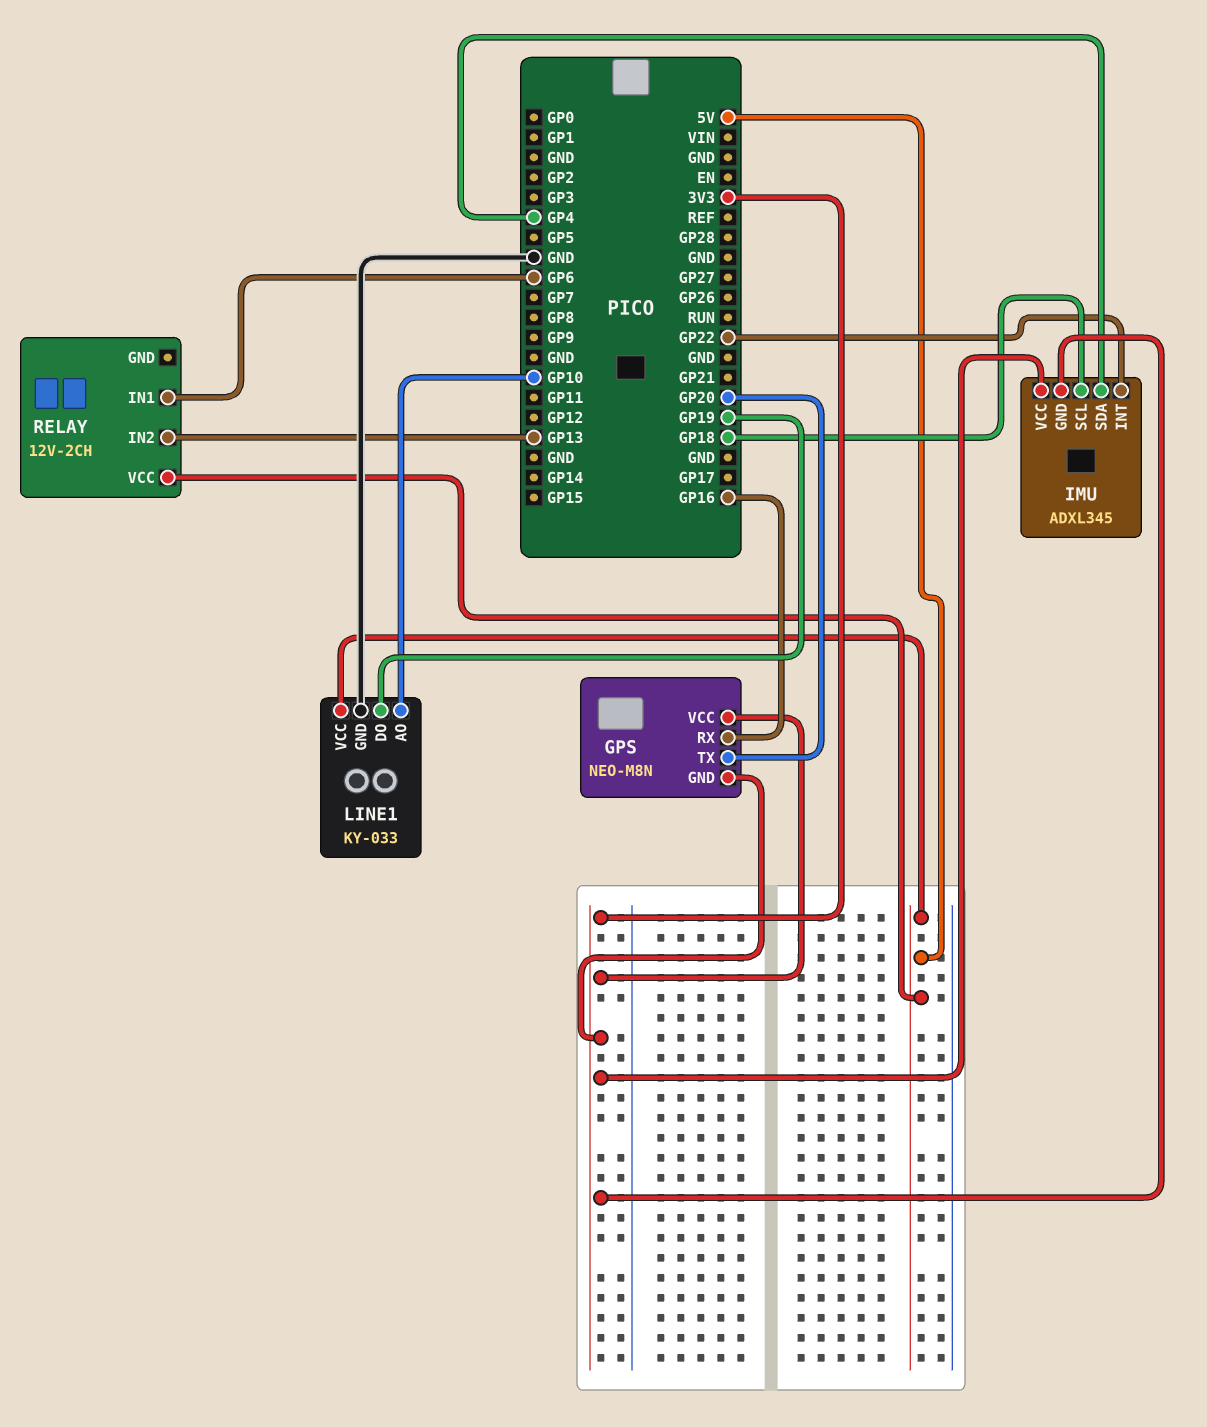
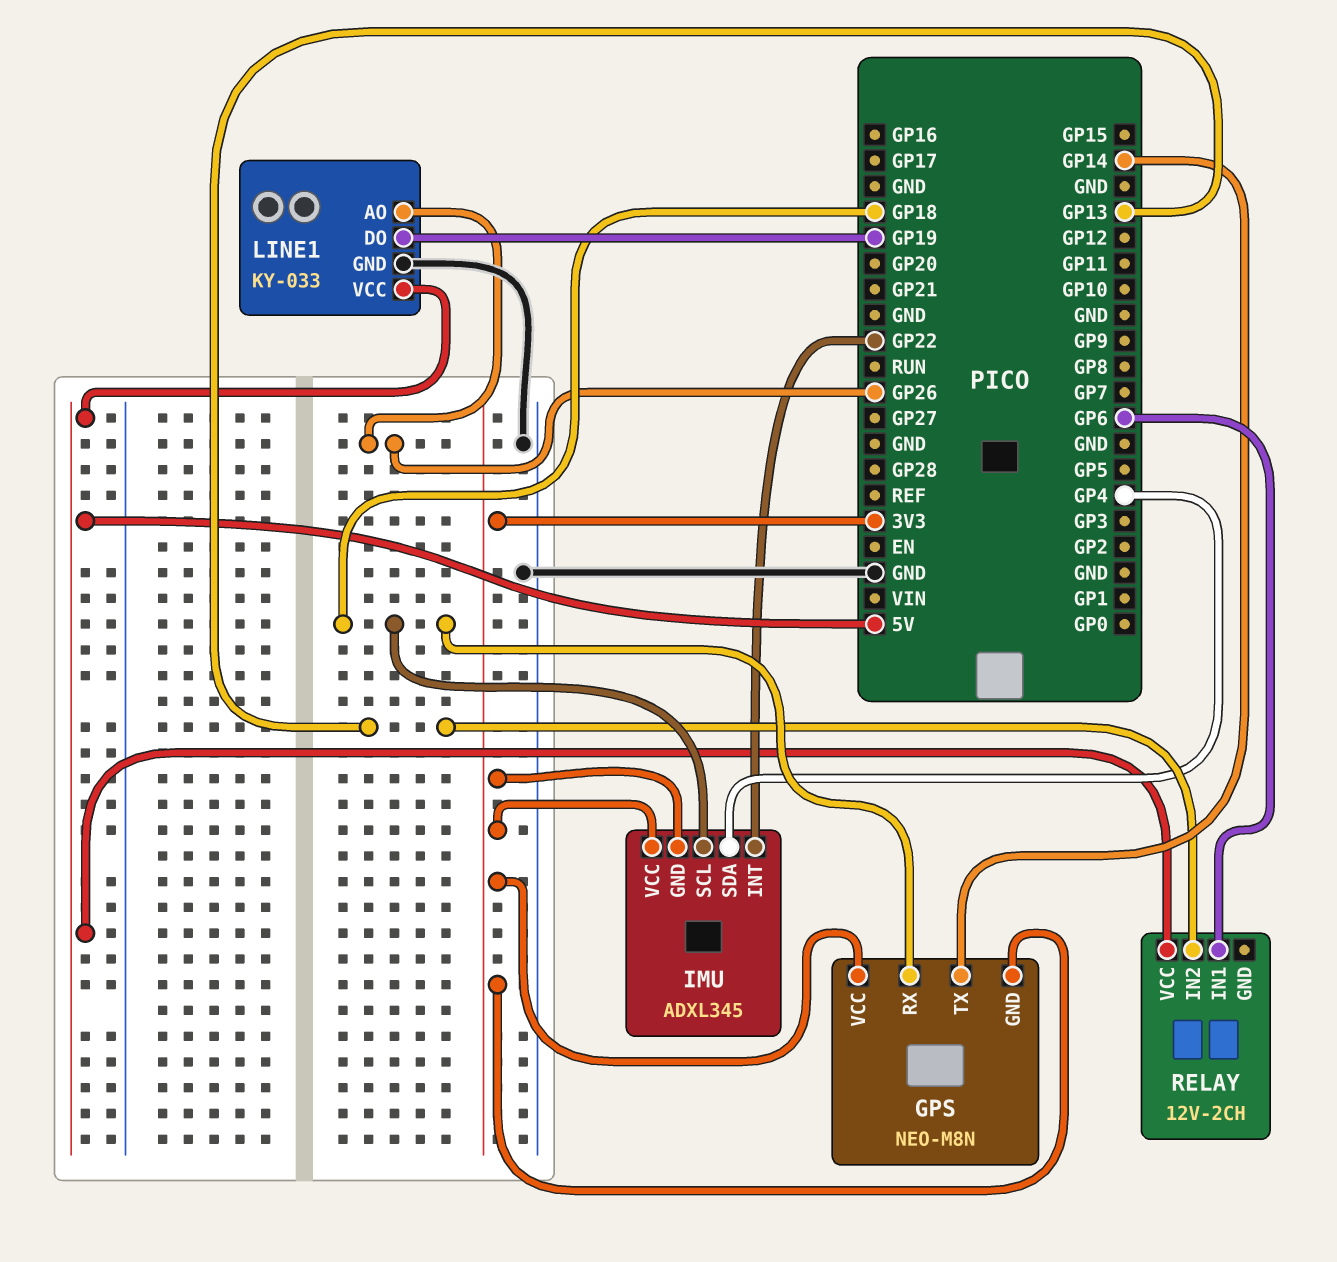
GPS pin RX: GP16 -> GP18
GPS pin TX: GP20 -> GP14
LINE1 pin AO: GP10 -> GP26

